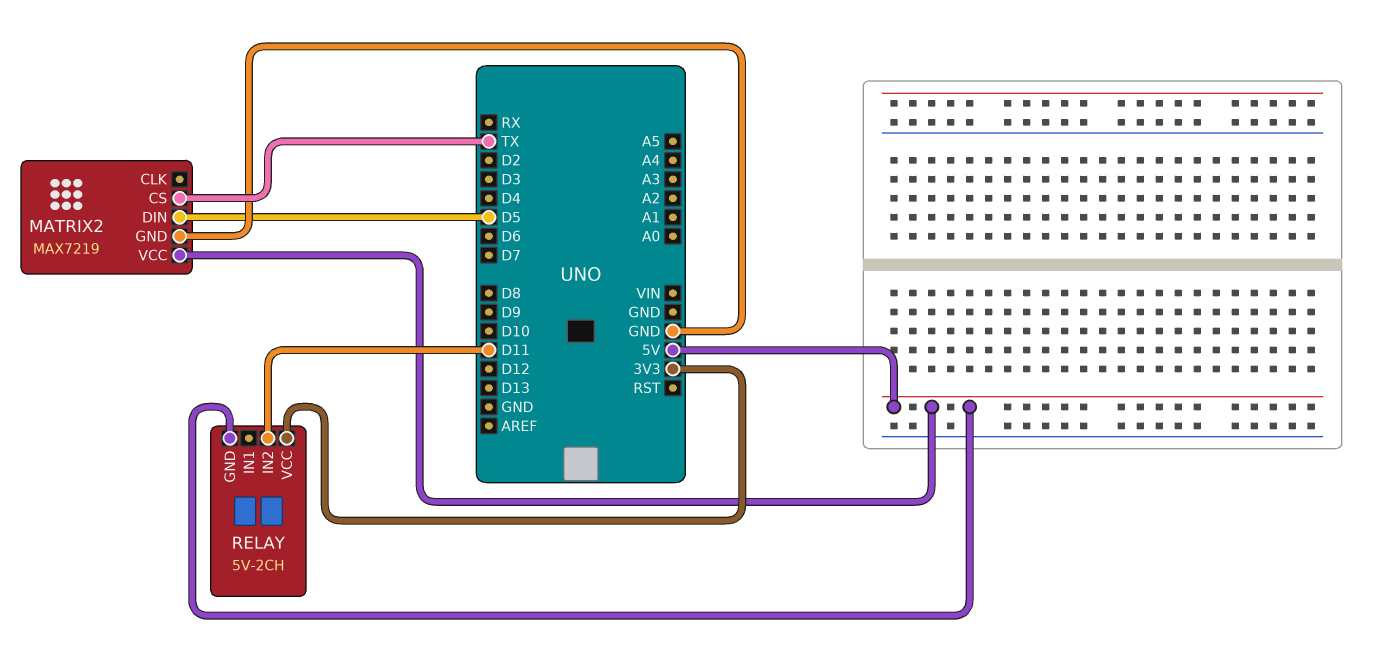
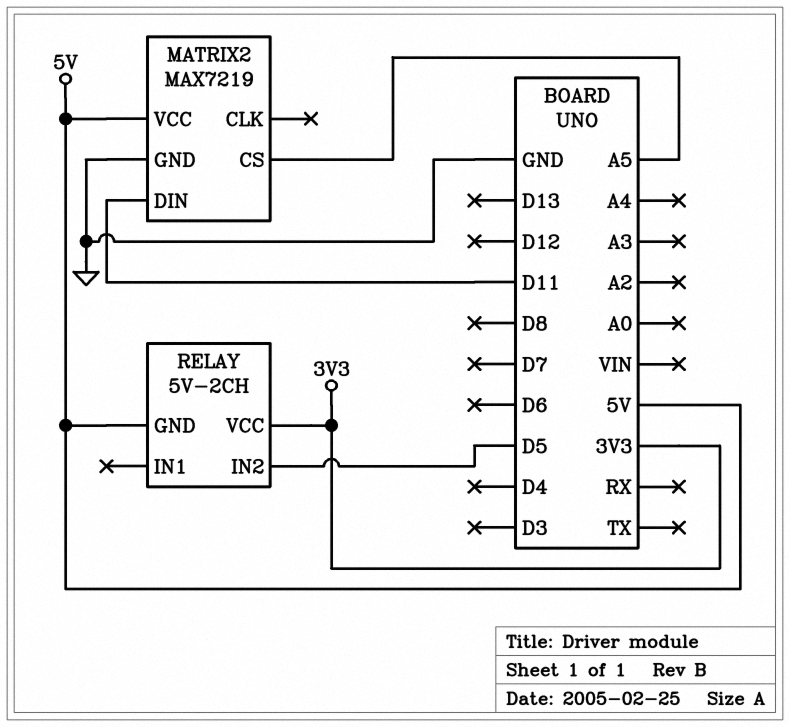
MATRIX2 pin CS: TX -> A5
MATRIX2 pin DIN: D5 -> D11
RELAY pin IN2: D11 -> D5

